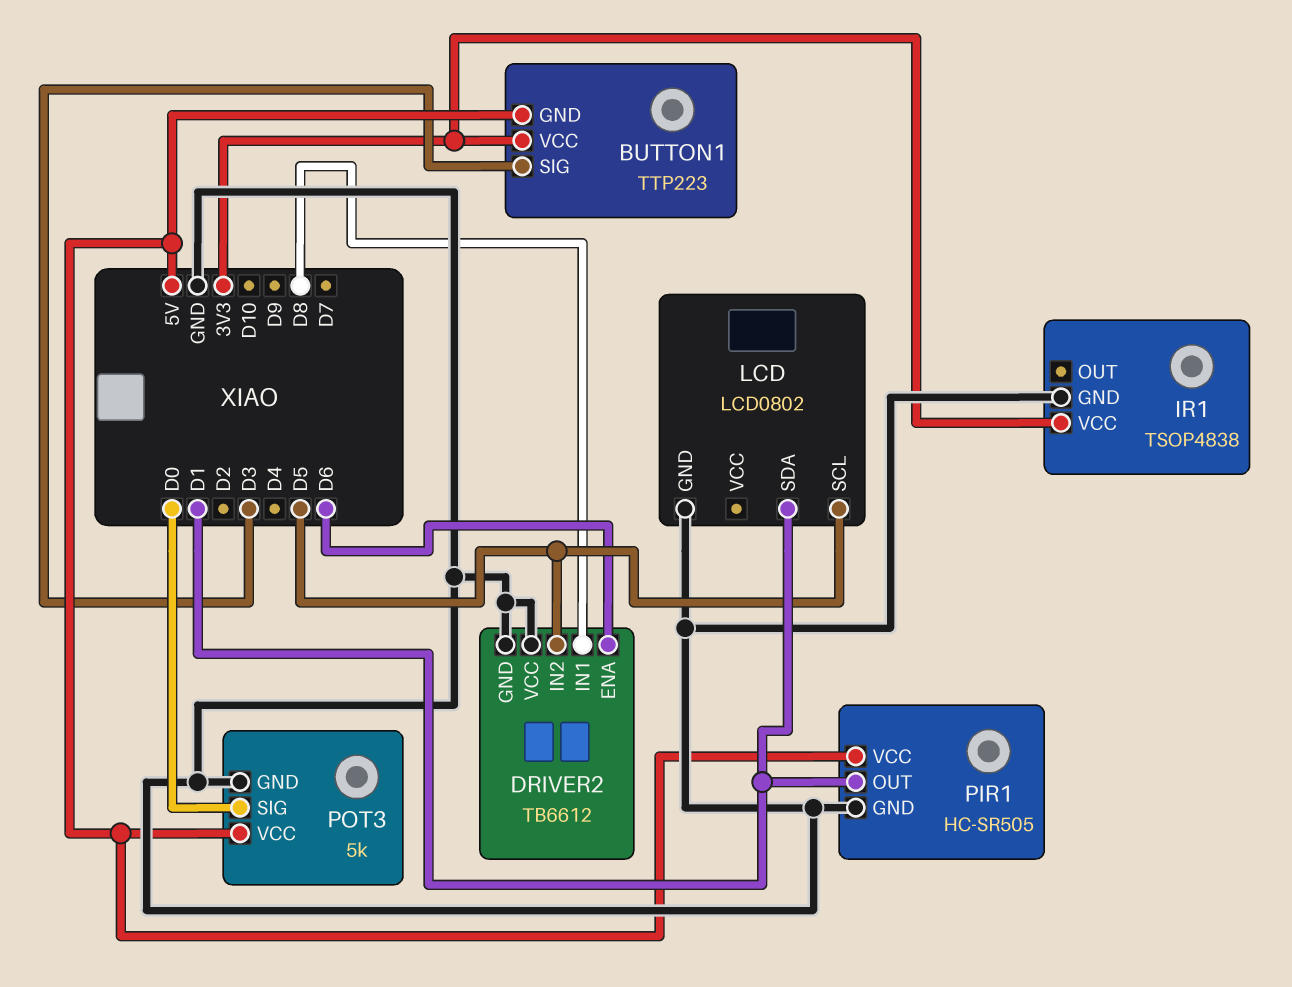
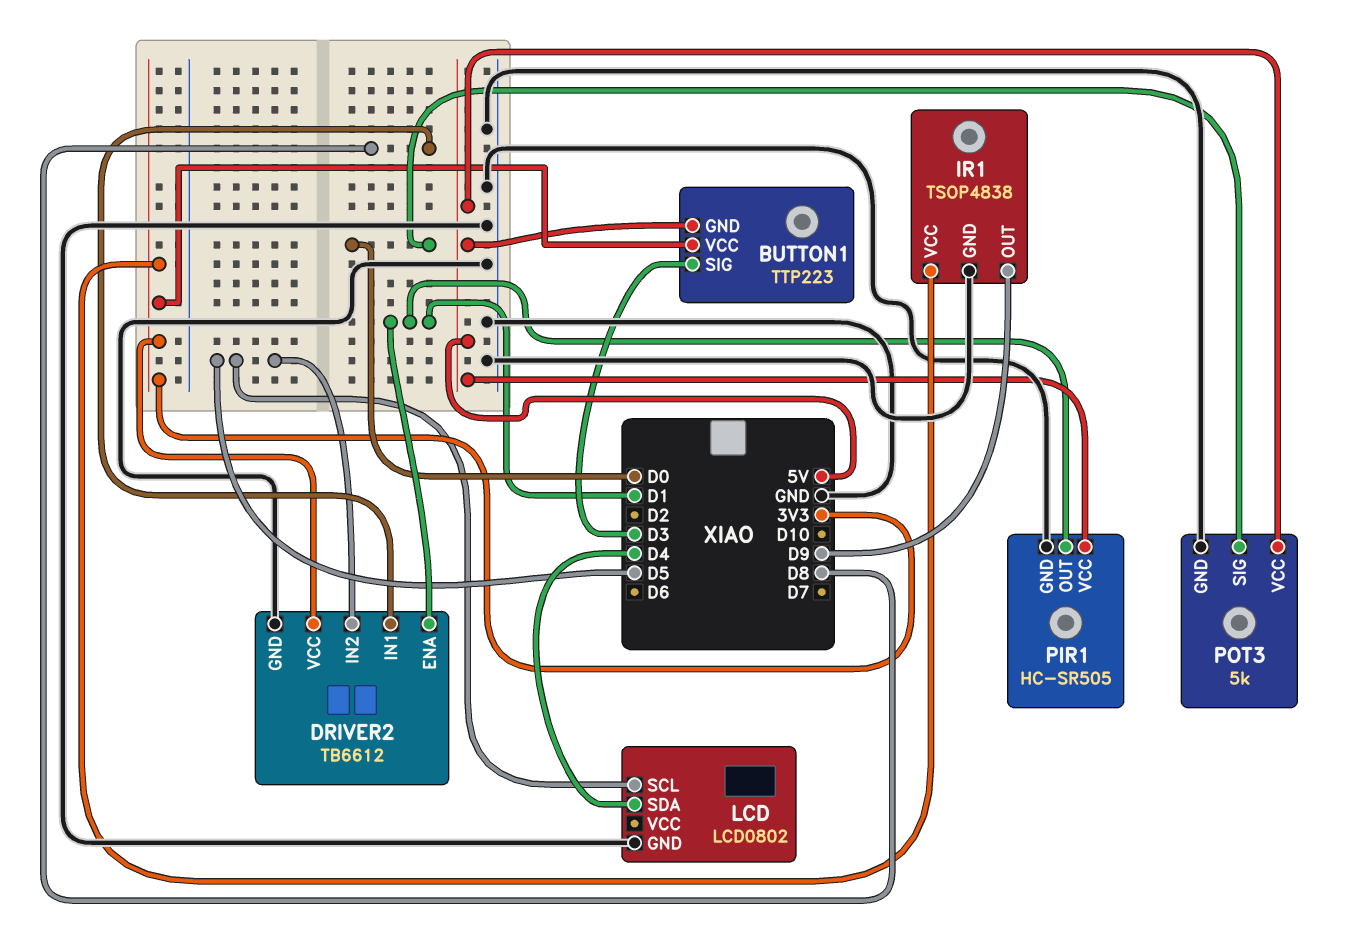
DRIVER2 pin ENA: D6 -> D1
DRIVER2 pin VCC: GND -> 3V3
IR1 pin OUT: none -> D9
LCD pin SDA: D1 -> D4

